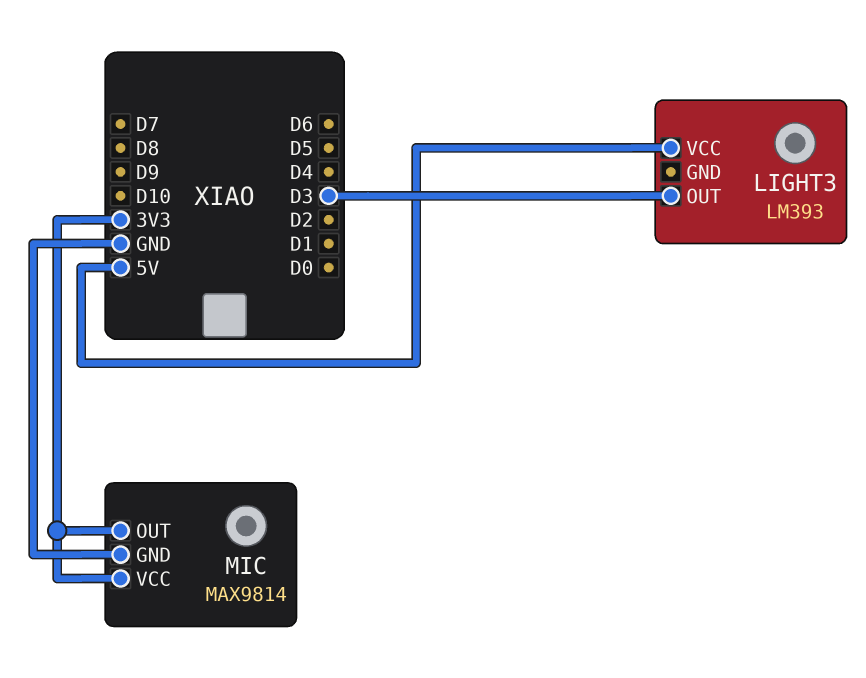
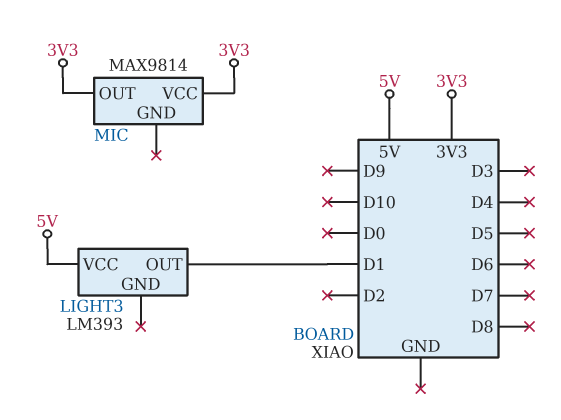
LIGHT3 pin OUT: D3 -> D1
MIC pin GND: GND -> none

